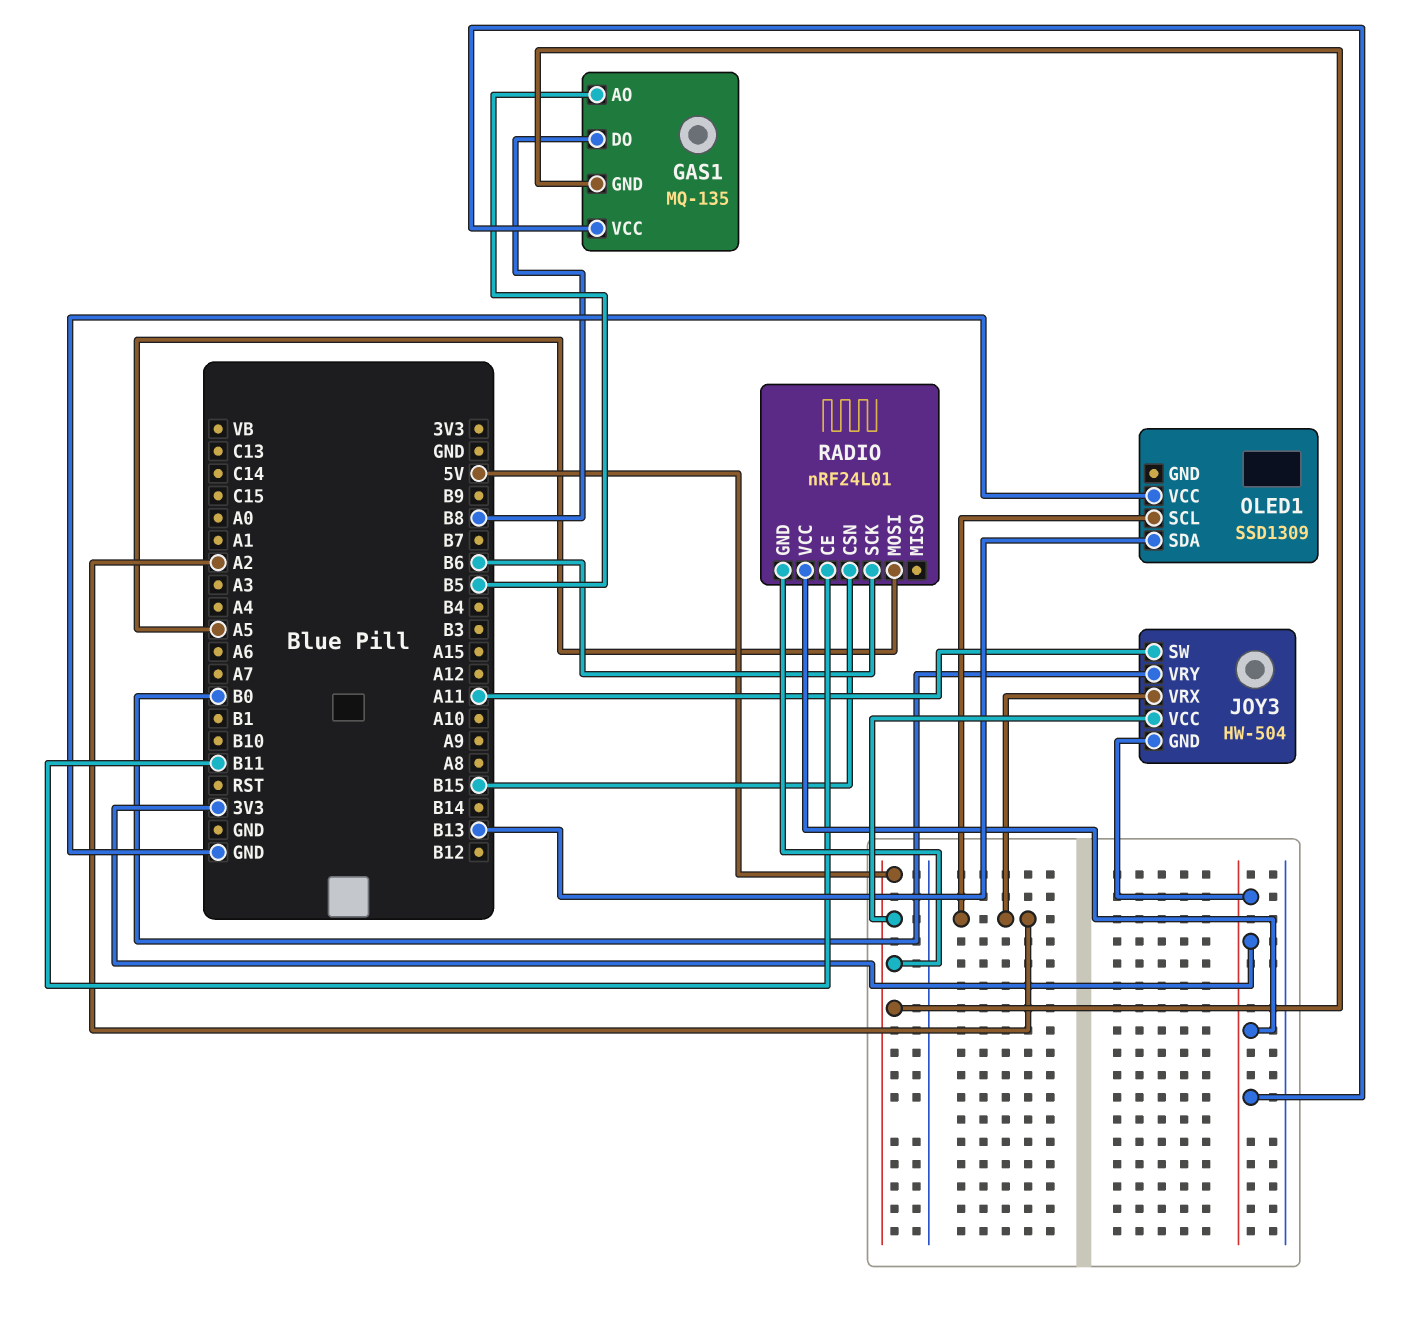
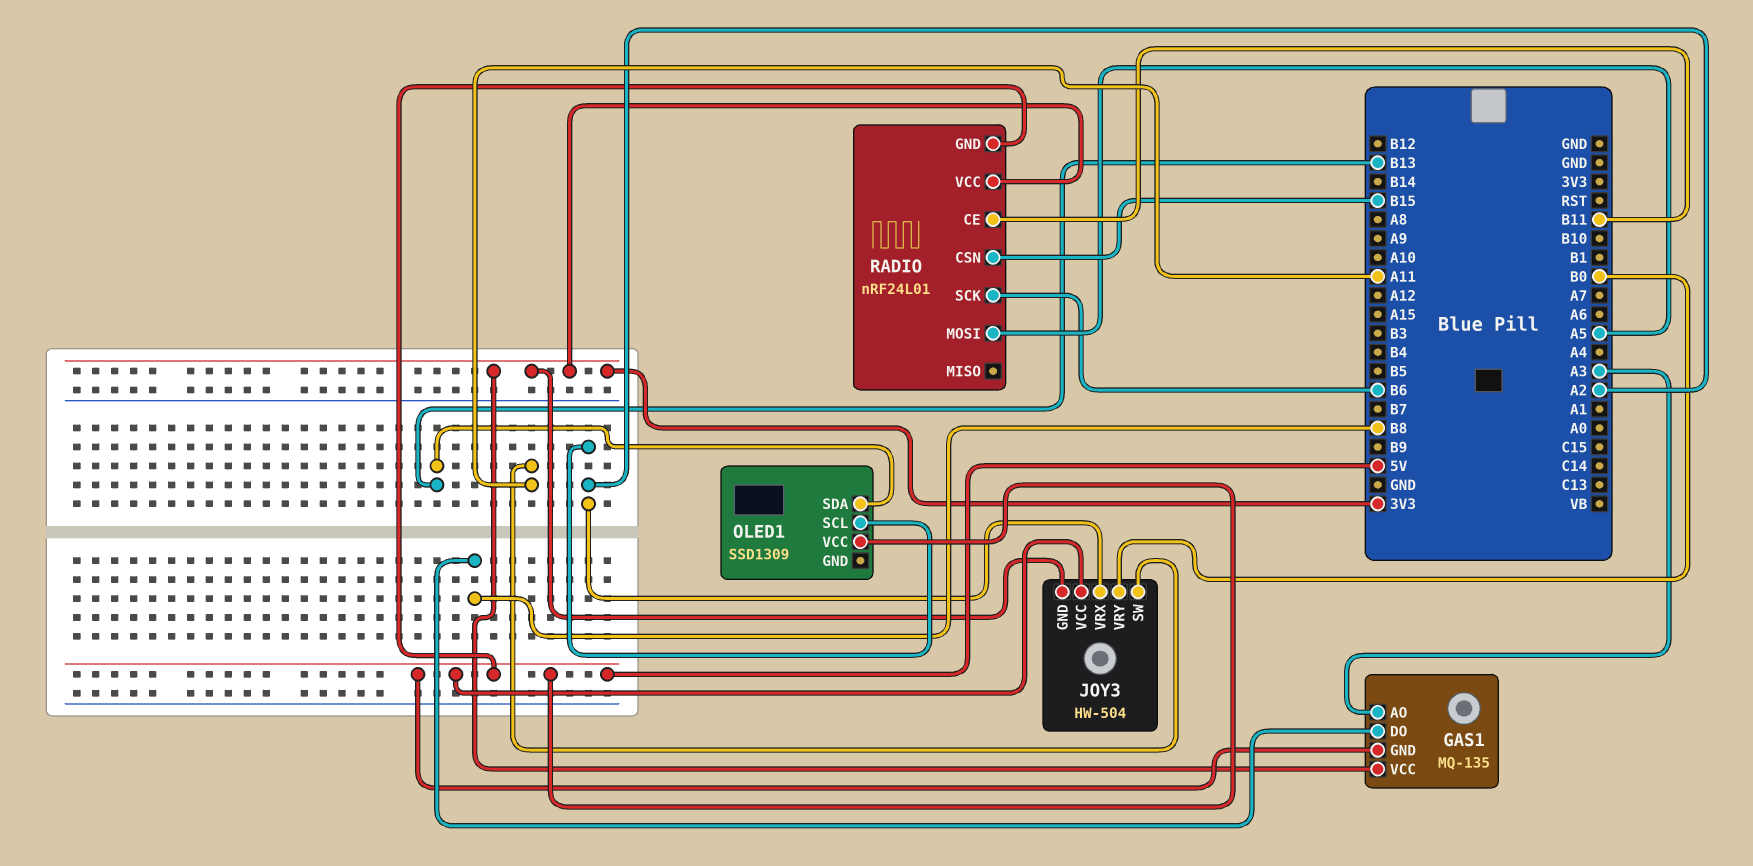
GAS1 pin AO: B5 -> A3
OLED1 pin VCC: GND -> 5V

